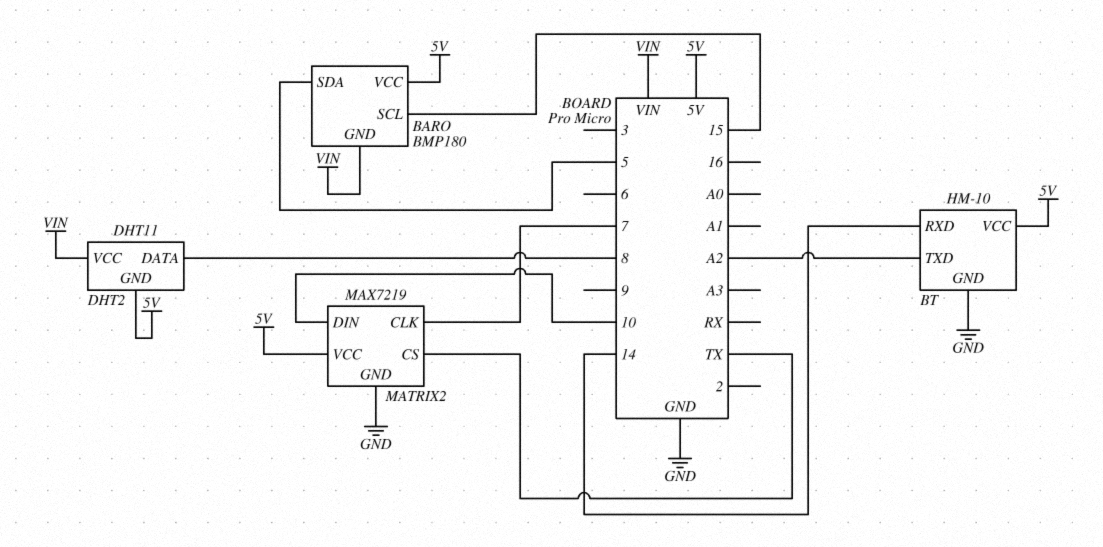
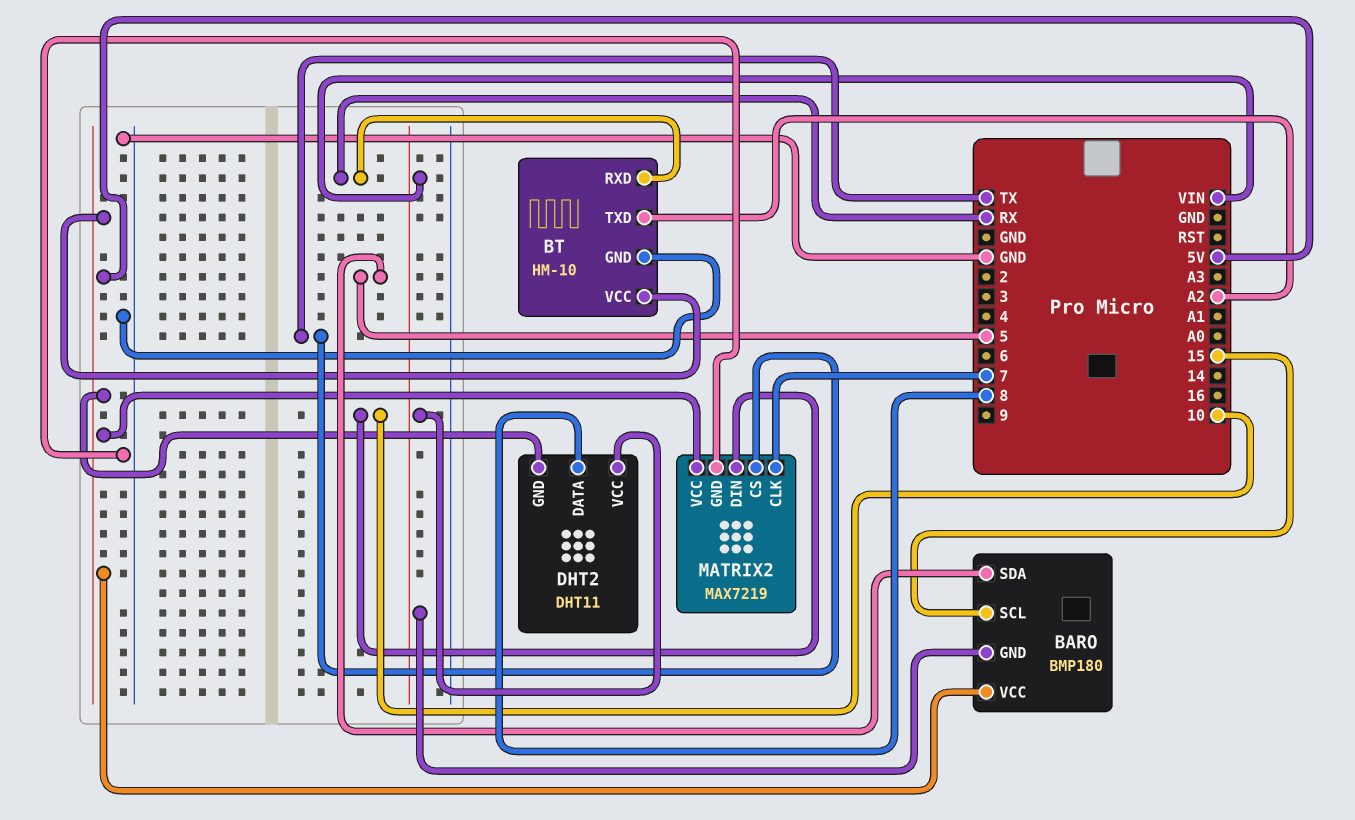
BT pin RXD: 14 -> RX

